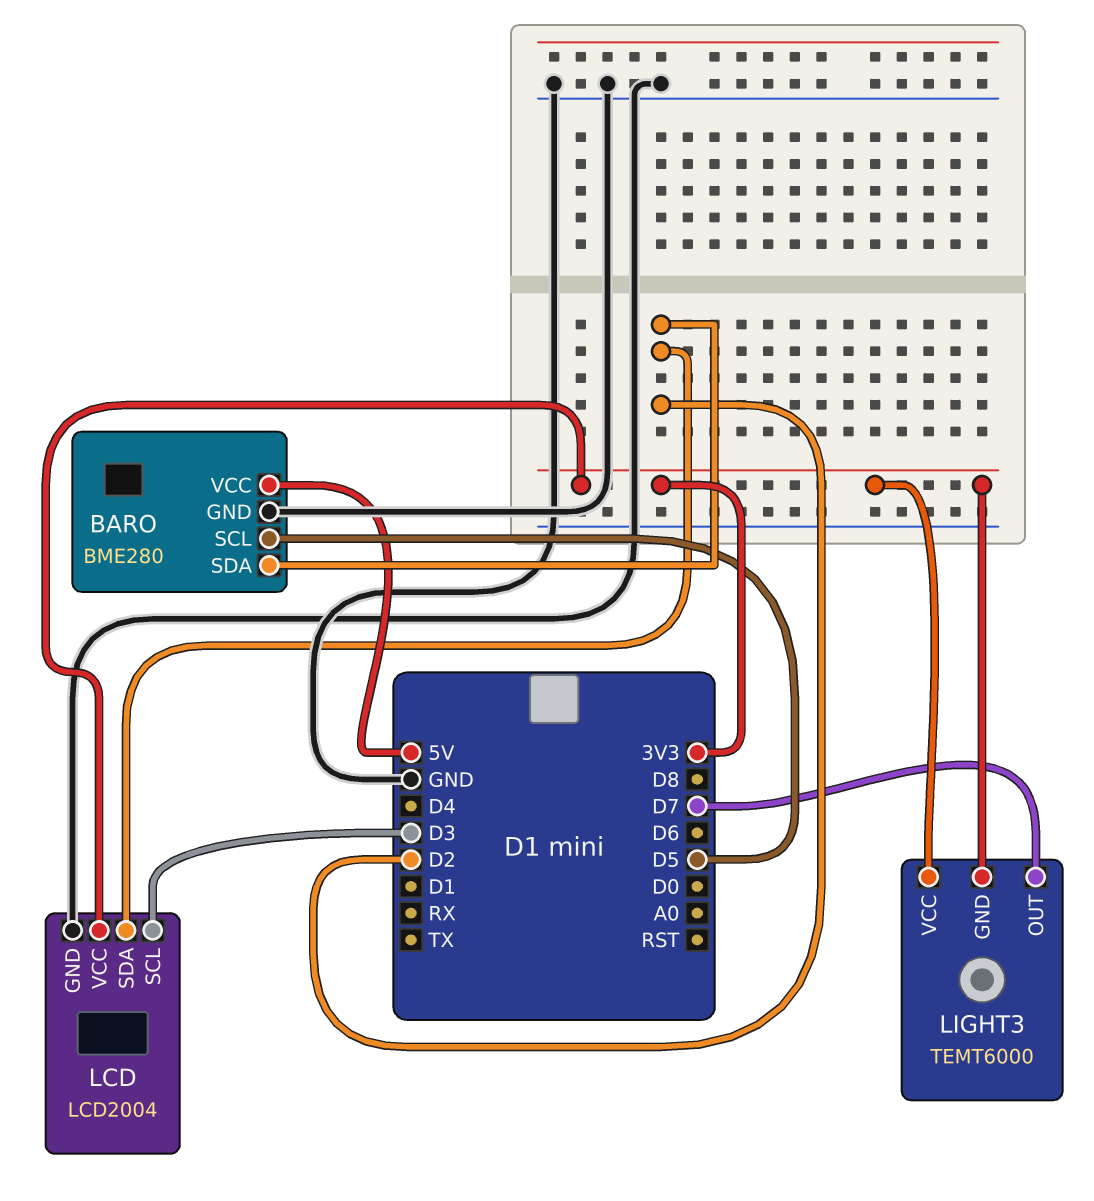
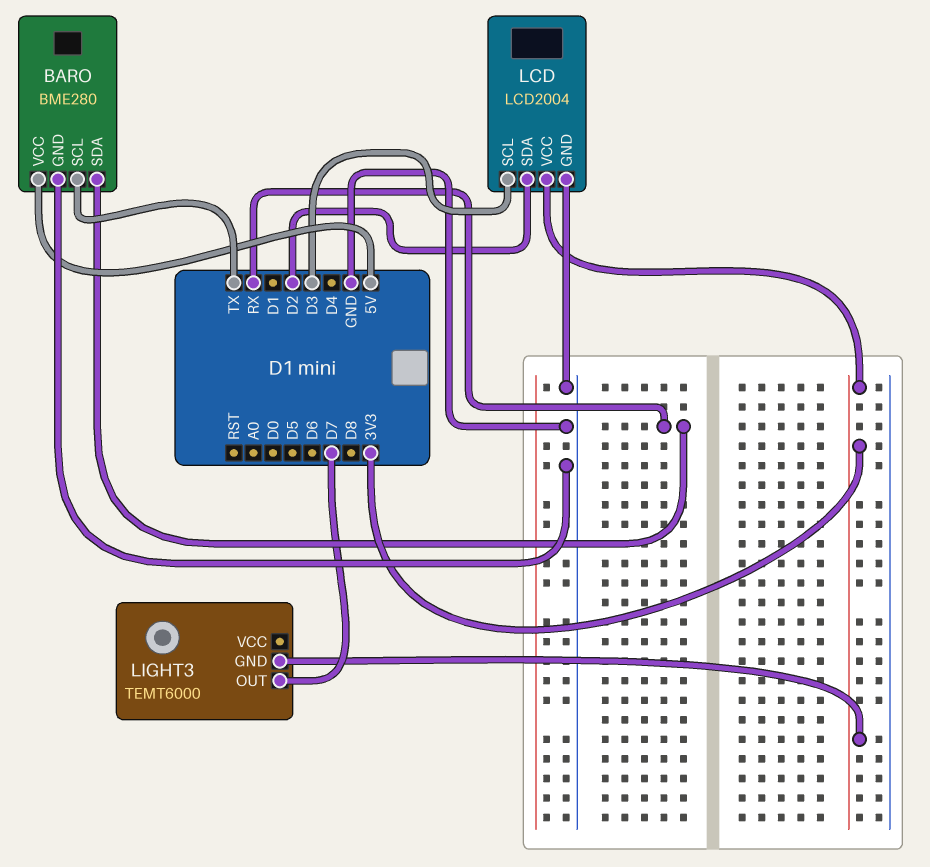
BARO pin SCL: D5 -> TX
BARO pin SDA: D2 -> RX
LIGHT3 pin VCC: 3V3 -> none

